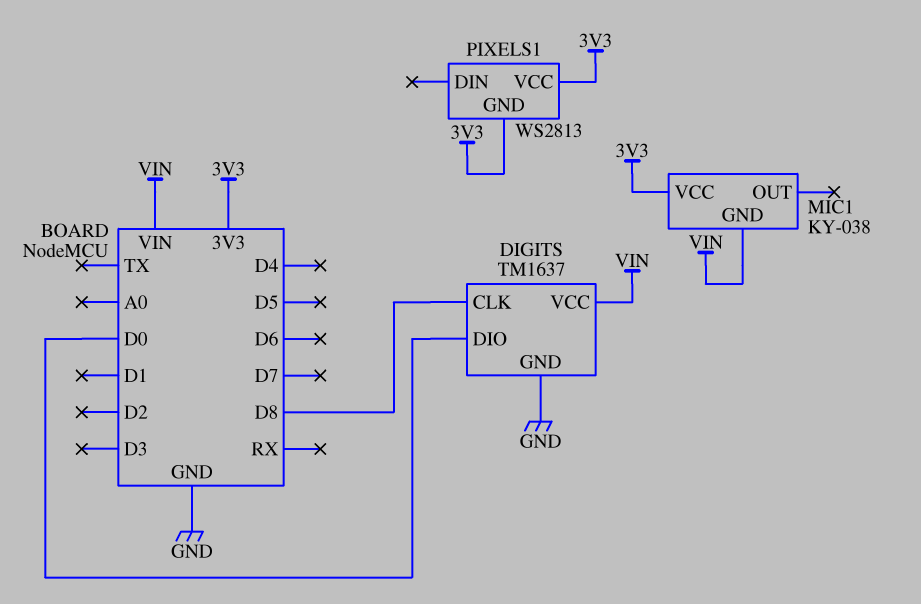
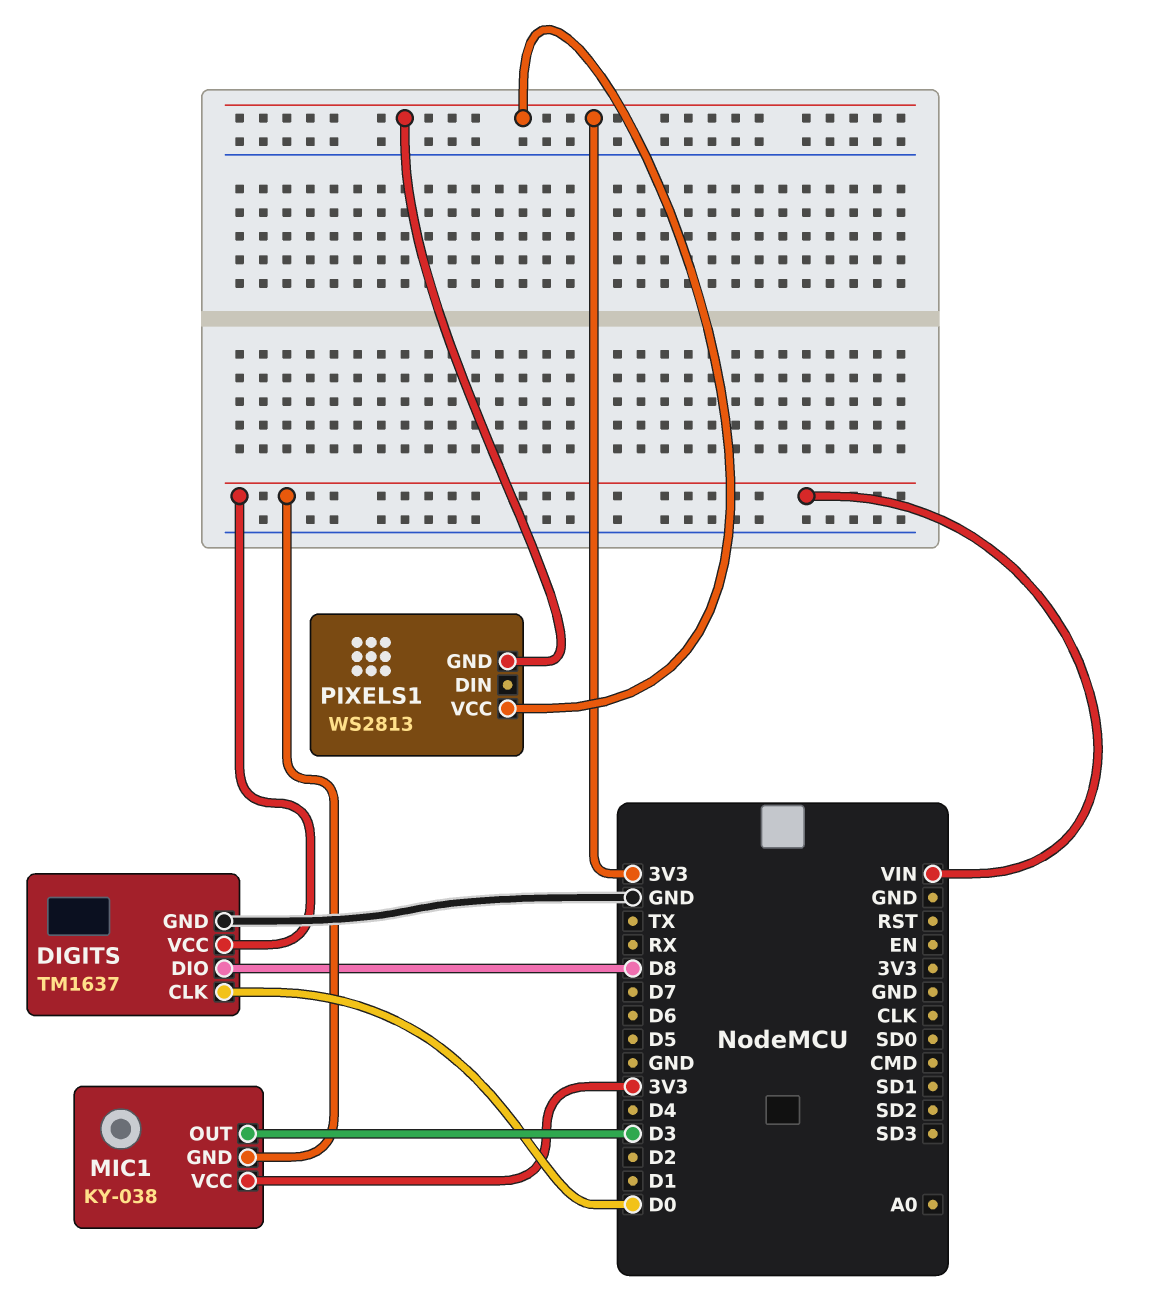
DIGITS pin CLK: D8 -> D0
DIGITS pin DIO: D0 -> D8
MIC1 pin OUT: none -> D3

